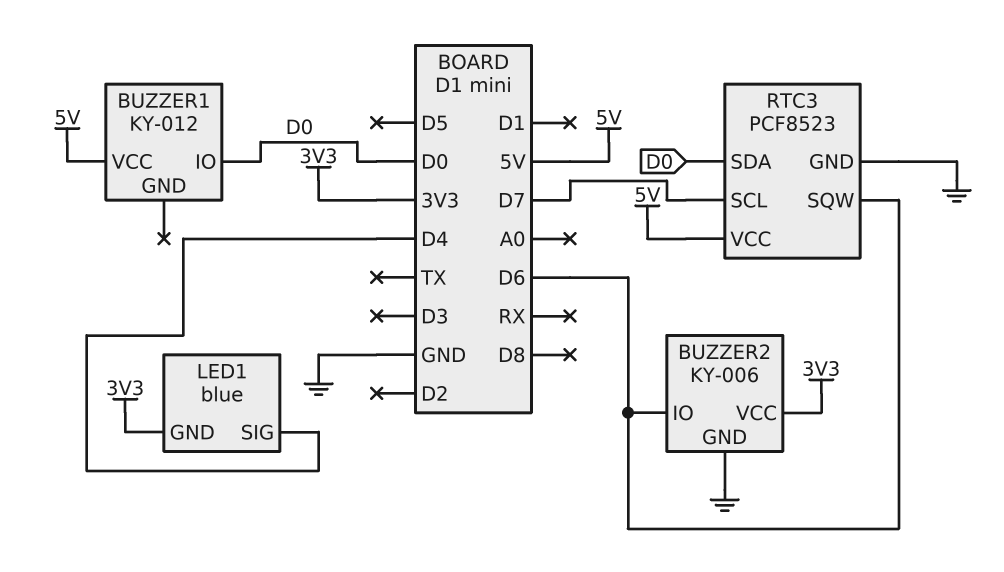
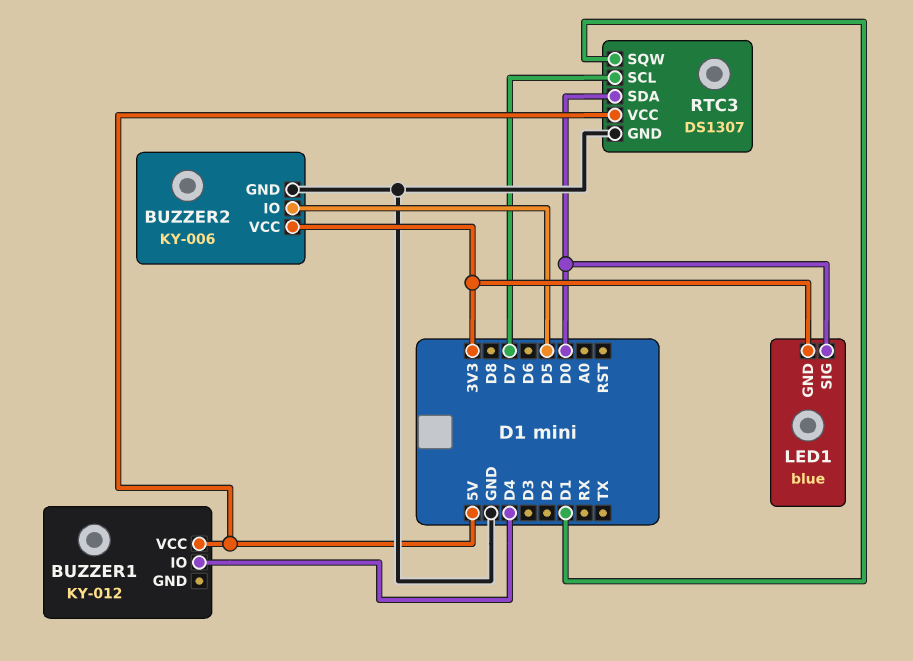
BUZZER1 pin IO: D0 -> D4
BUZZER2 pin IO: D6 -> D5
LED1 pin SIG: D4 -> D0
RTC3: PCF8523 -> DS1307
RTC3 pin SQW: D6 -> D1

